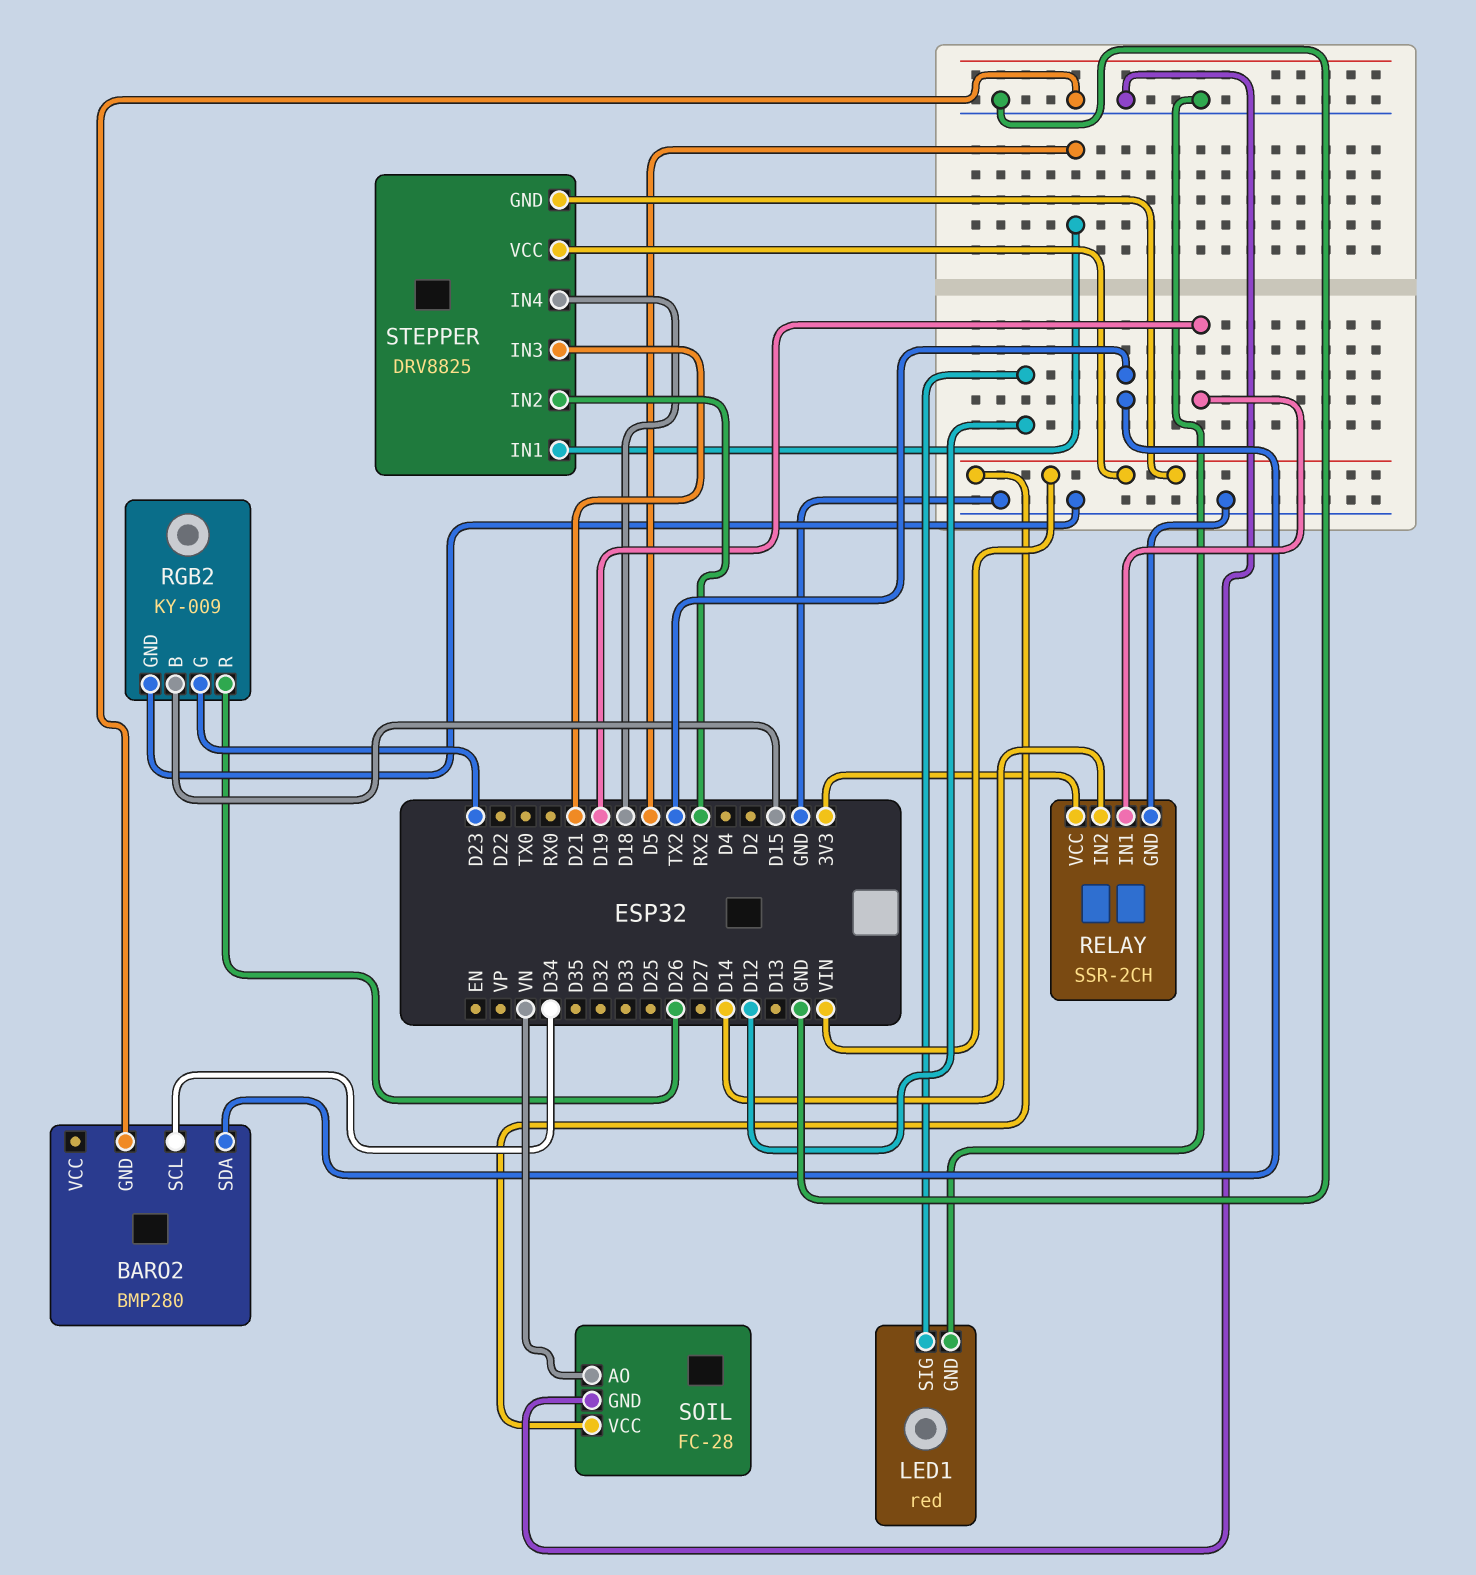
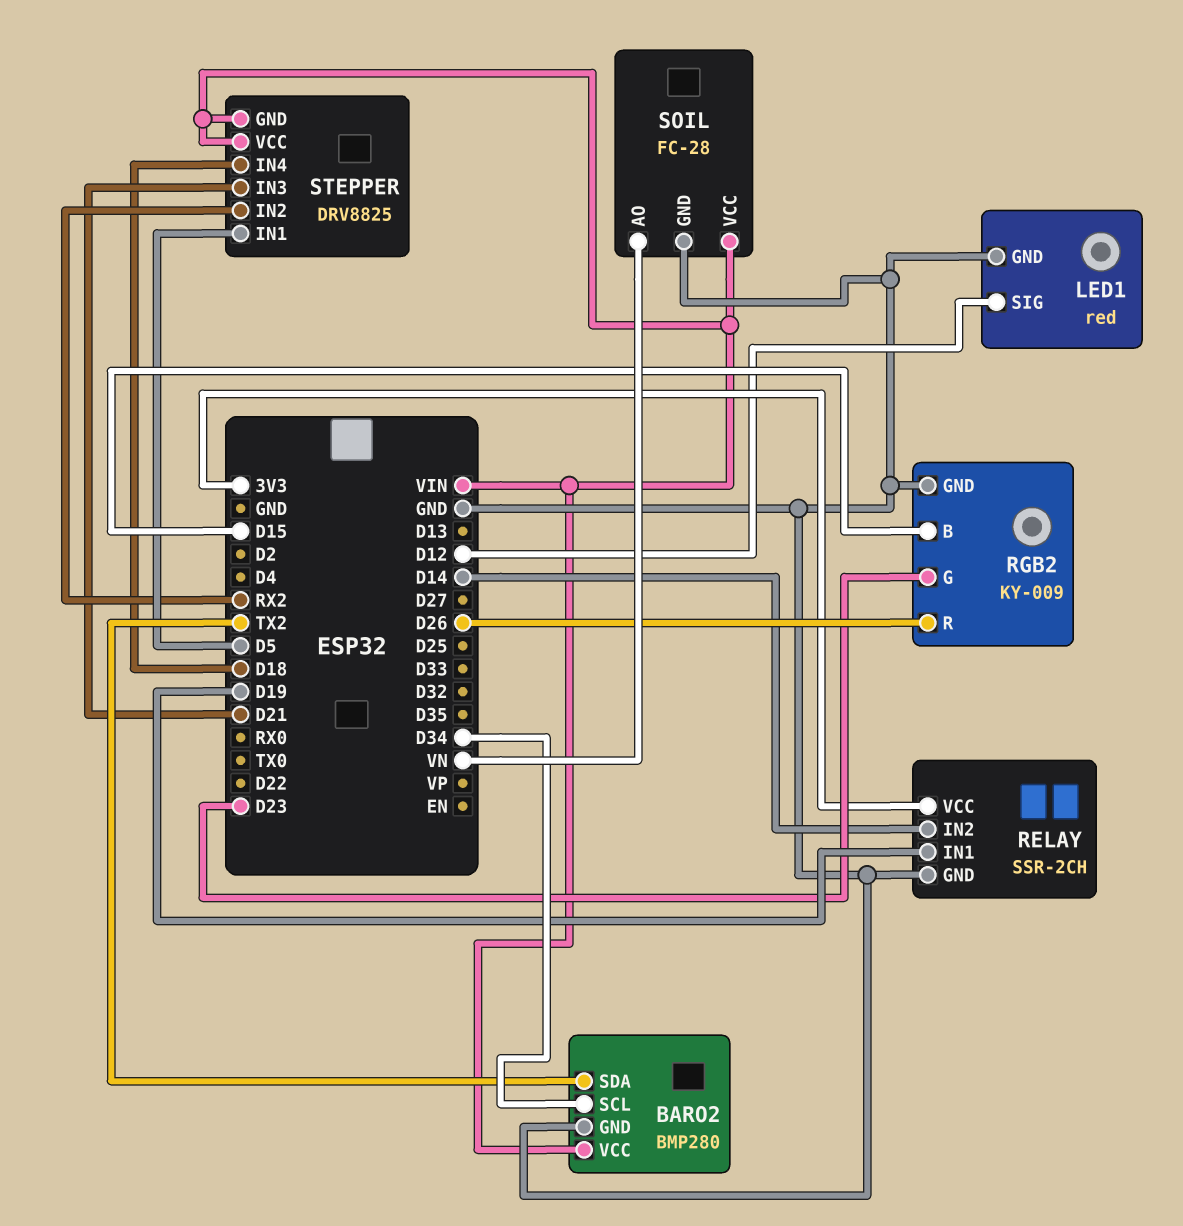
BARO2 pin VCC: none -> VIN

